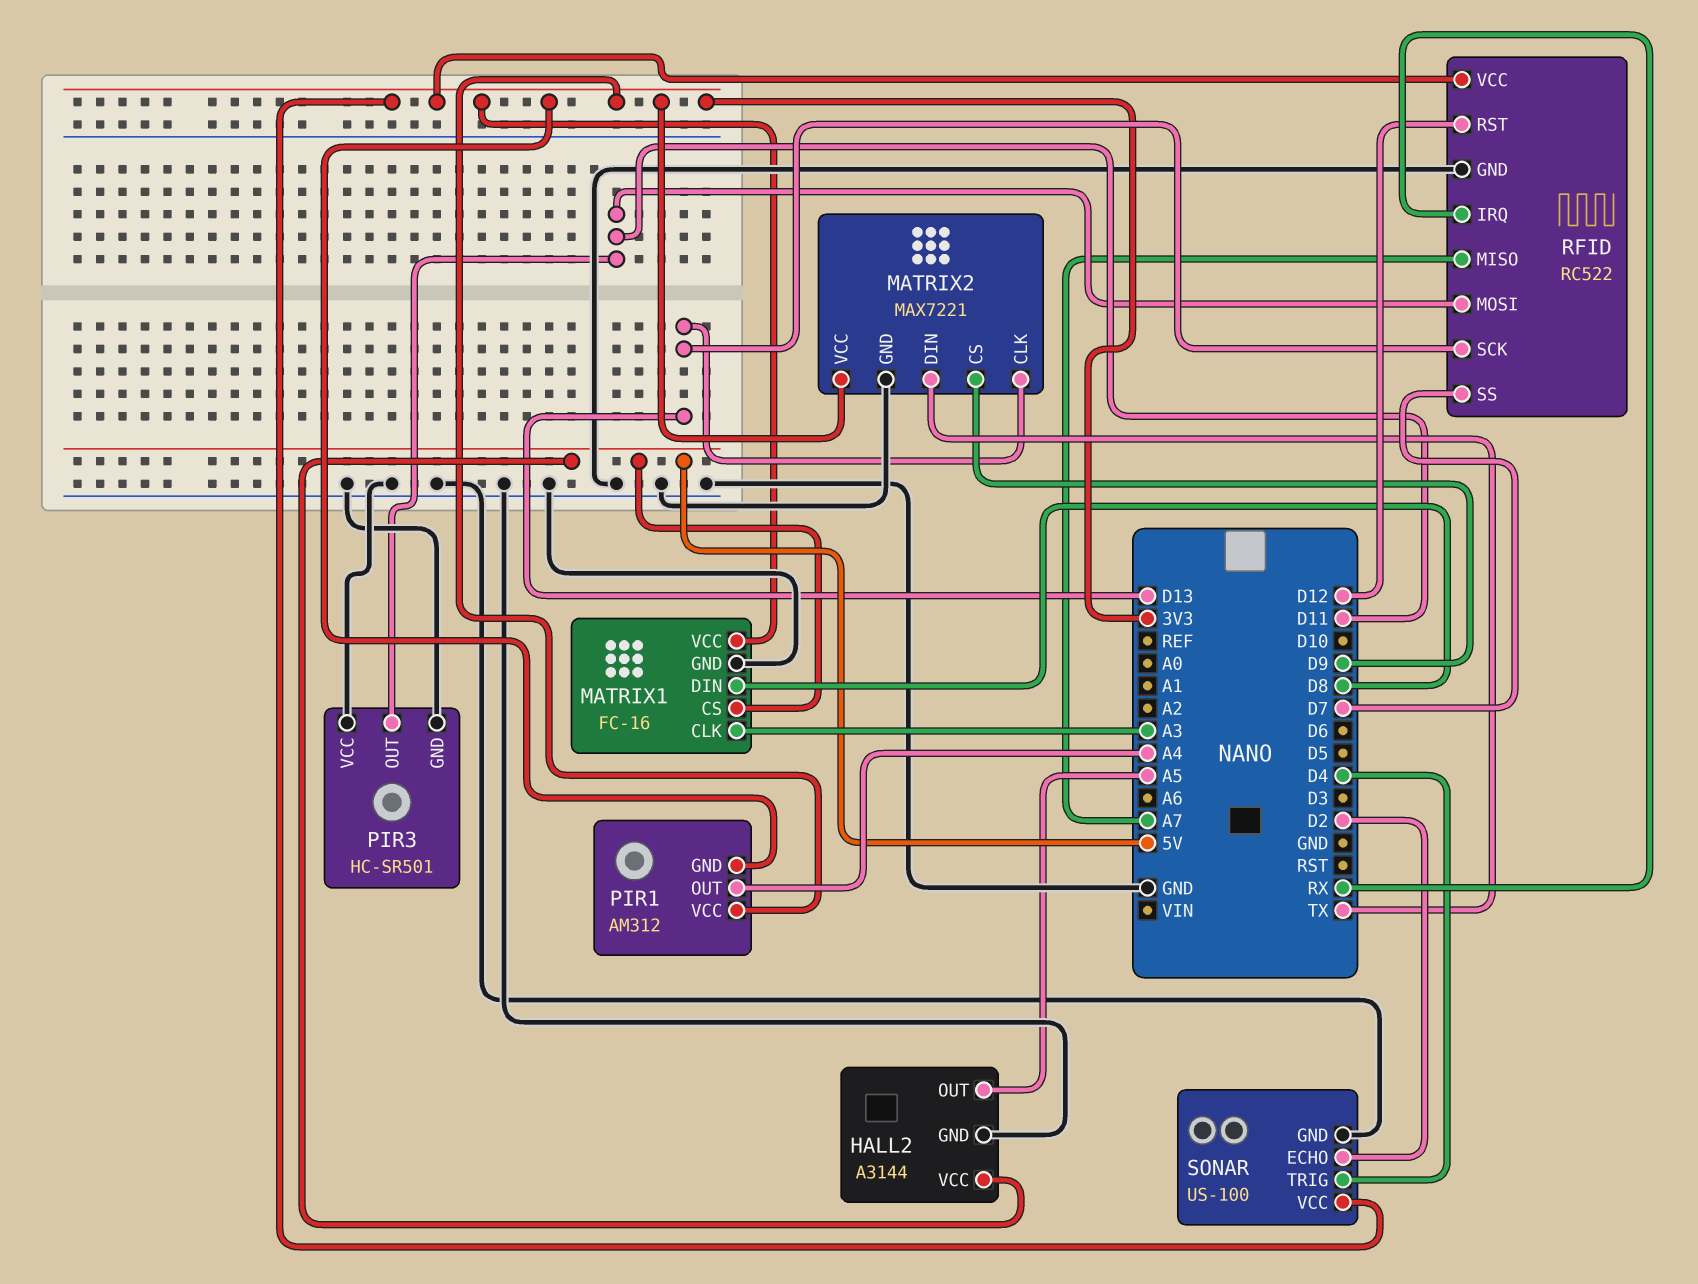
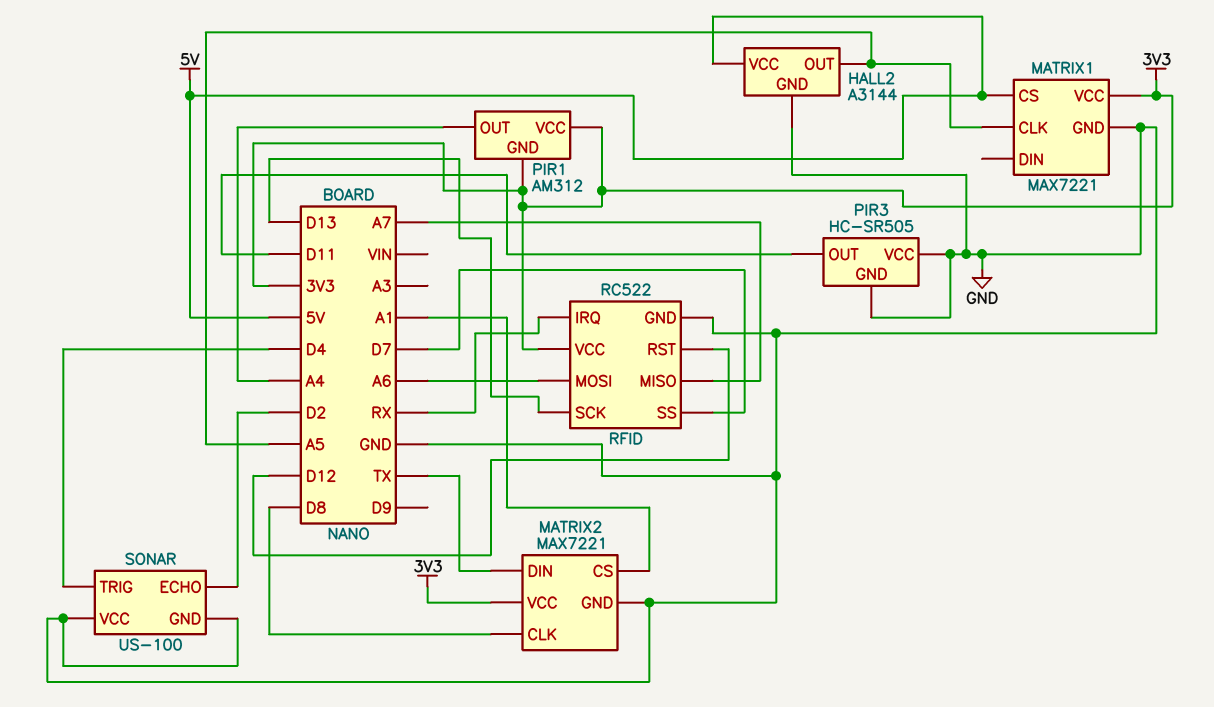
MATRIX1: FC-16 -> MAX7221
MATRIX1 pin CLK: A3 -> A5
MATRIX1 pin DIN: D8 -> none
MATRIX2 pin CLK: D13 -> D8
MATRIX2 pin CS: D9 -> A1
PIR3: HC-SR501 -> HC-SR505
RFID pin MOSI: D11 -> A6
SONAR pin VCC: 3V3 -> GND

